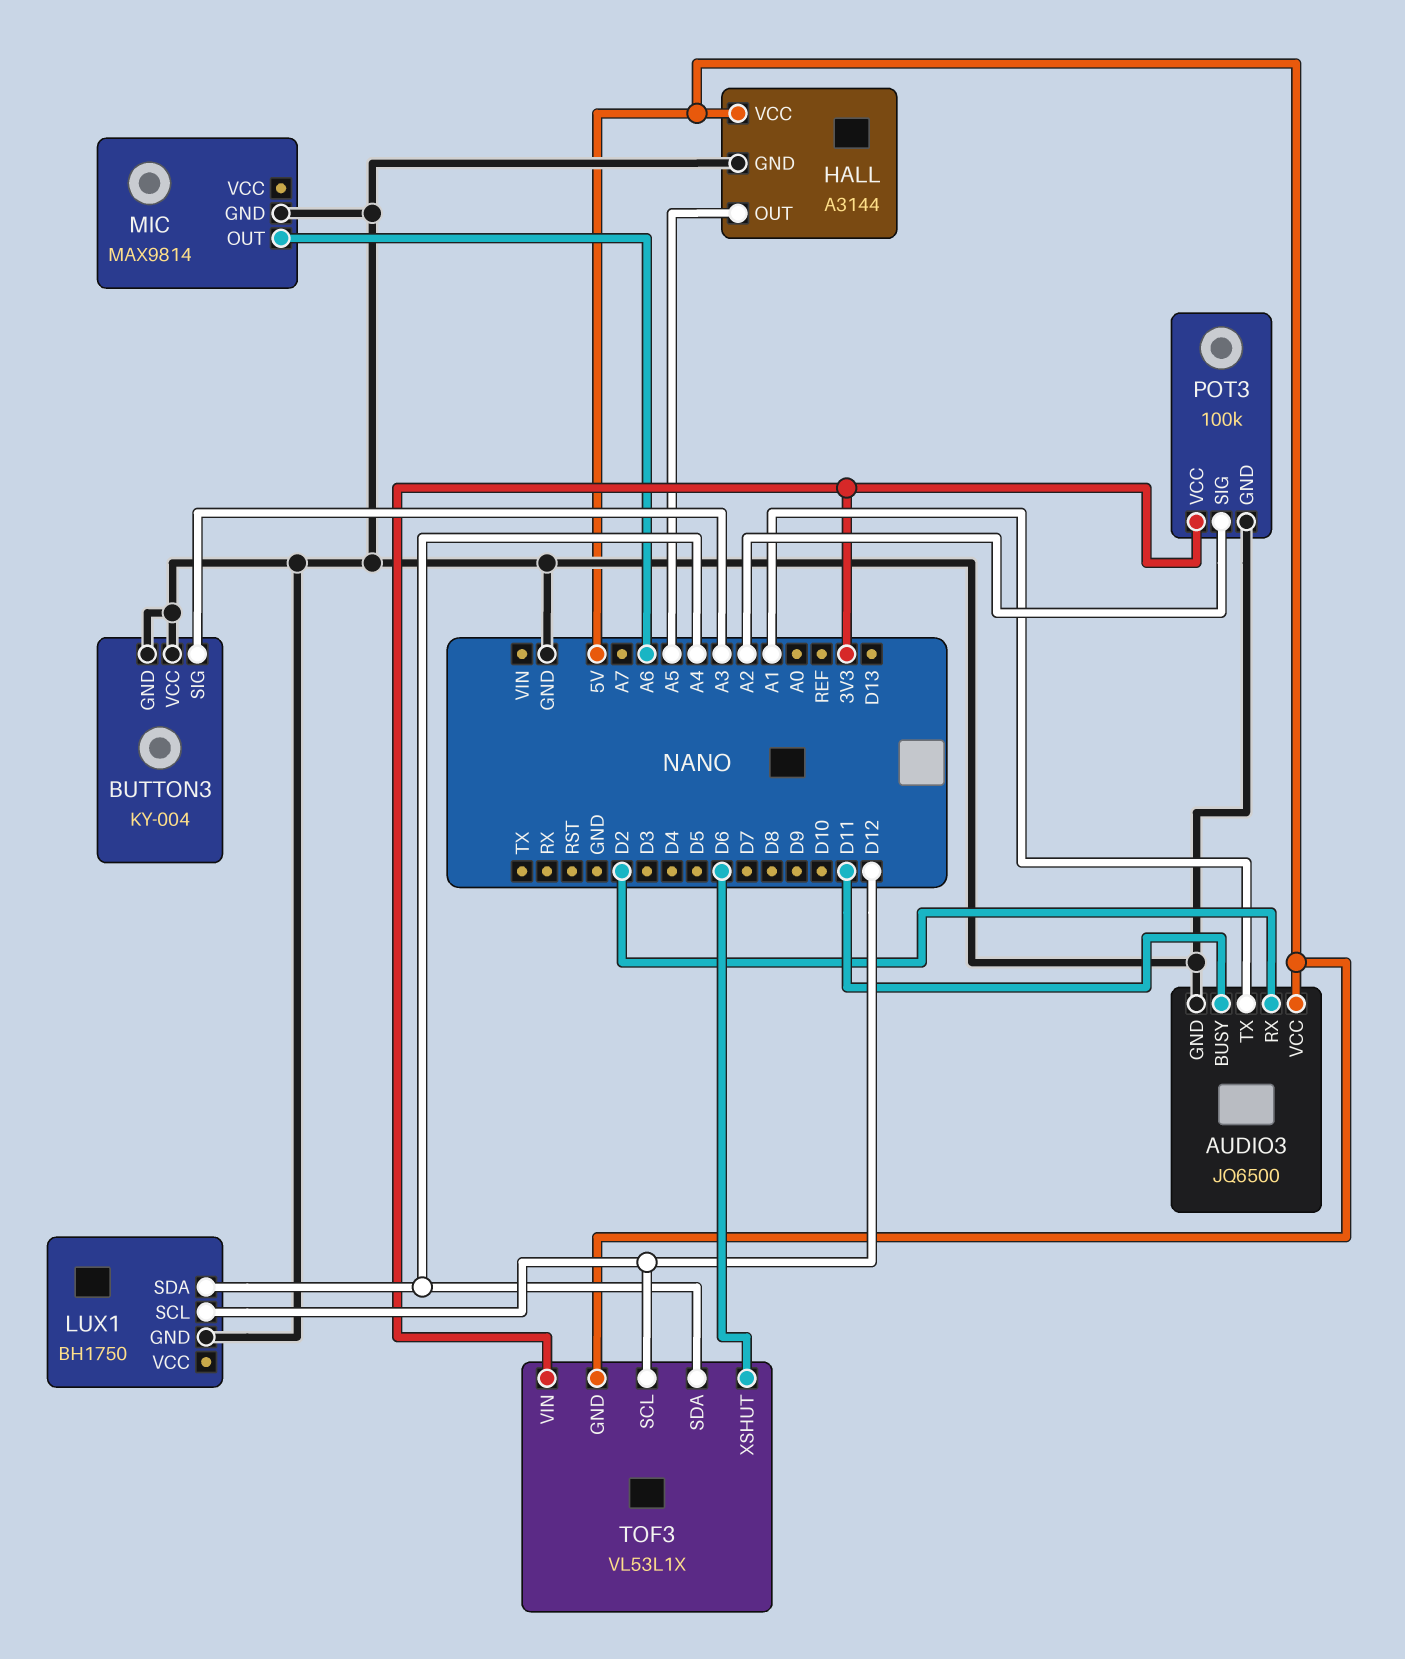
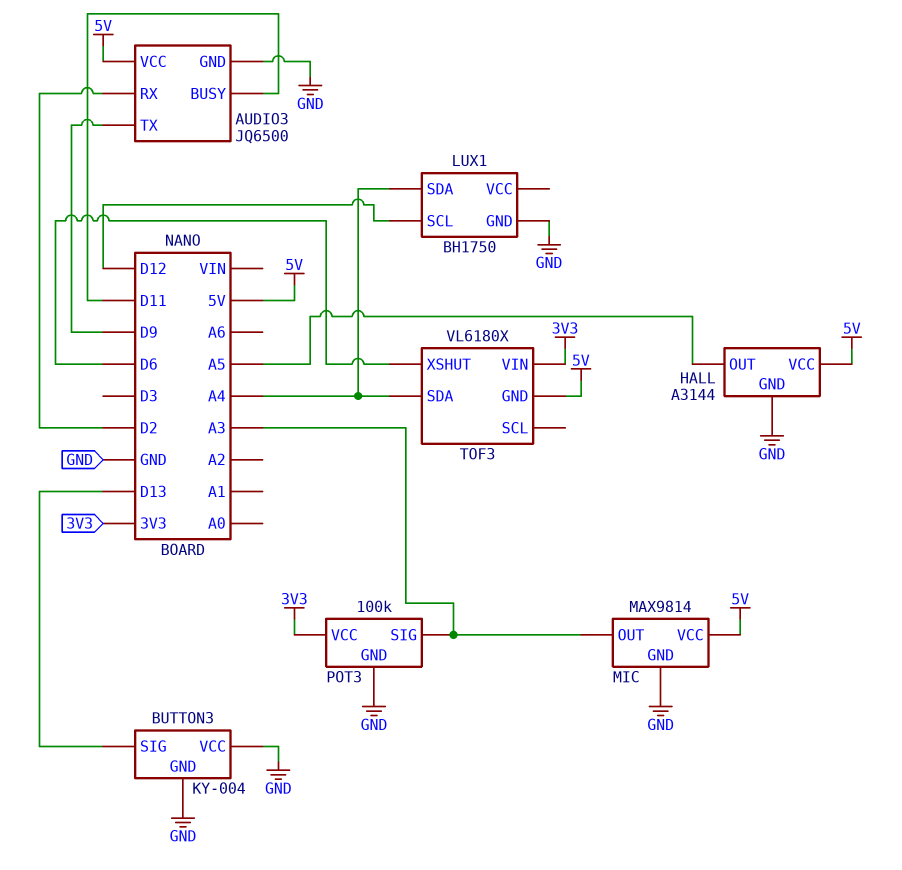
AUDIO3 pin TX: A1 -> D9
BUTTON3 pin SIG: A3 -> D13
MIC pin OUT: A6 -> A3
MIC pin VCC: none -> 5V
POT3 pin SIG: A2 -> A3
TOF3: VL53L1X -> VL6180X
TOF3 pin SCL: D12 -> none

